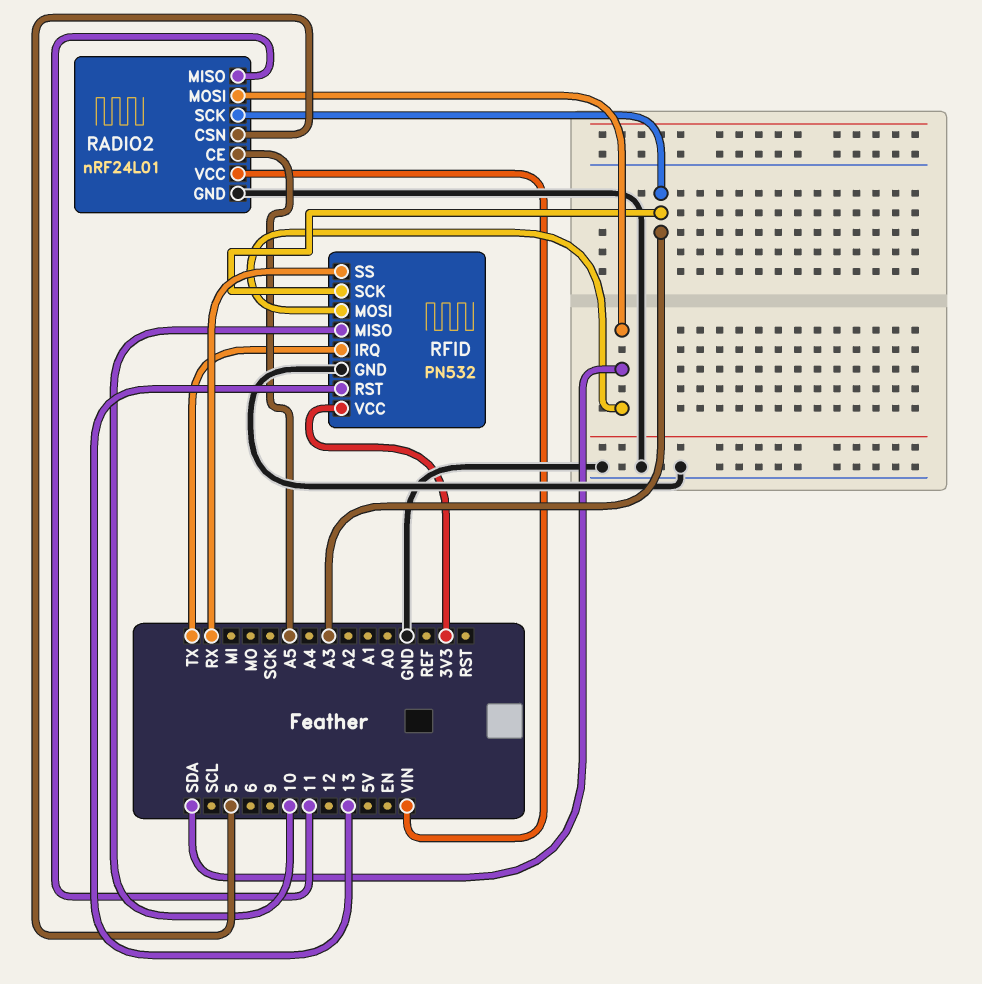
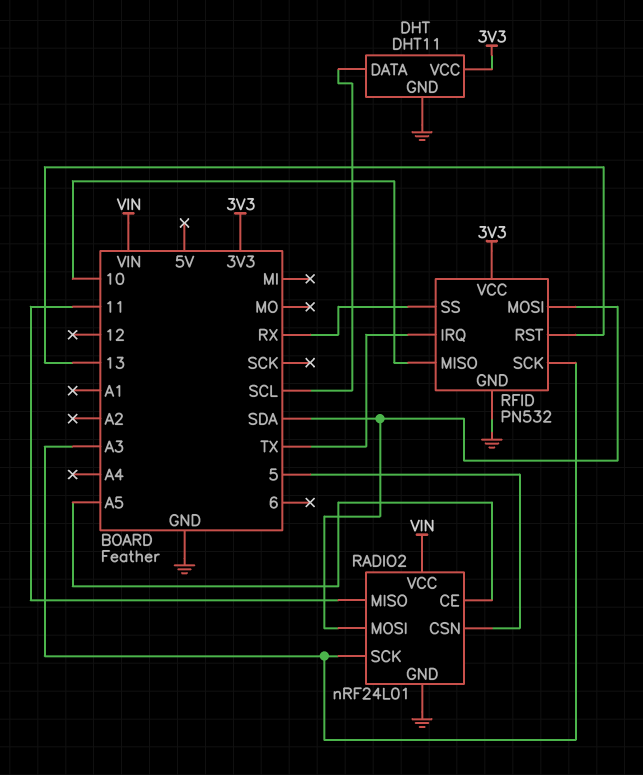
DHT: none -> DHT11
DHT pin DATA: none -> SCL
DHT pin GND: none -> GND
DHT pin VCC: none -> 3V3

